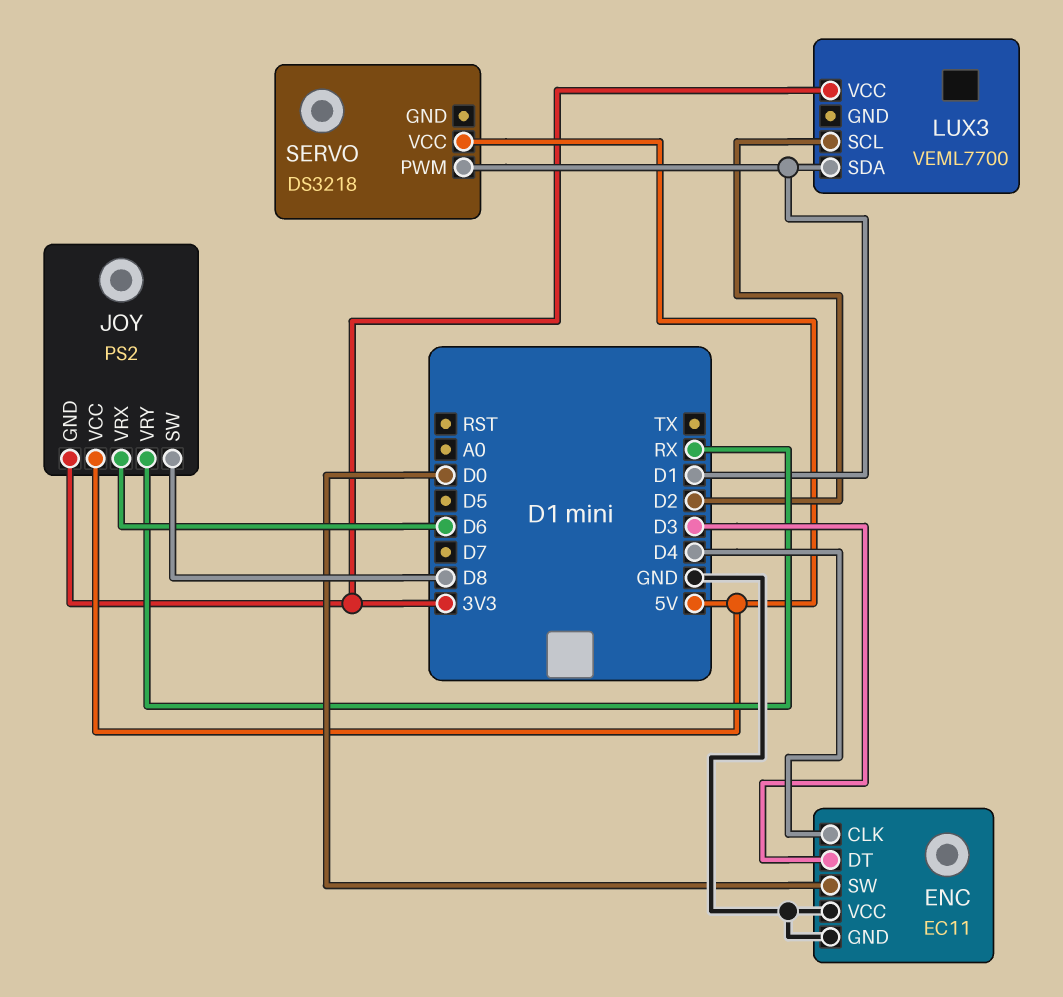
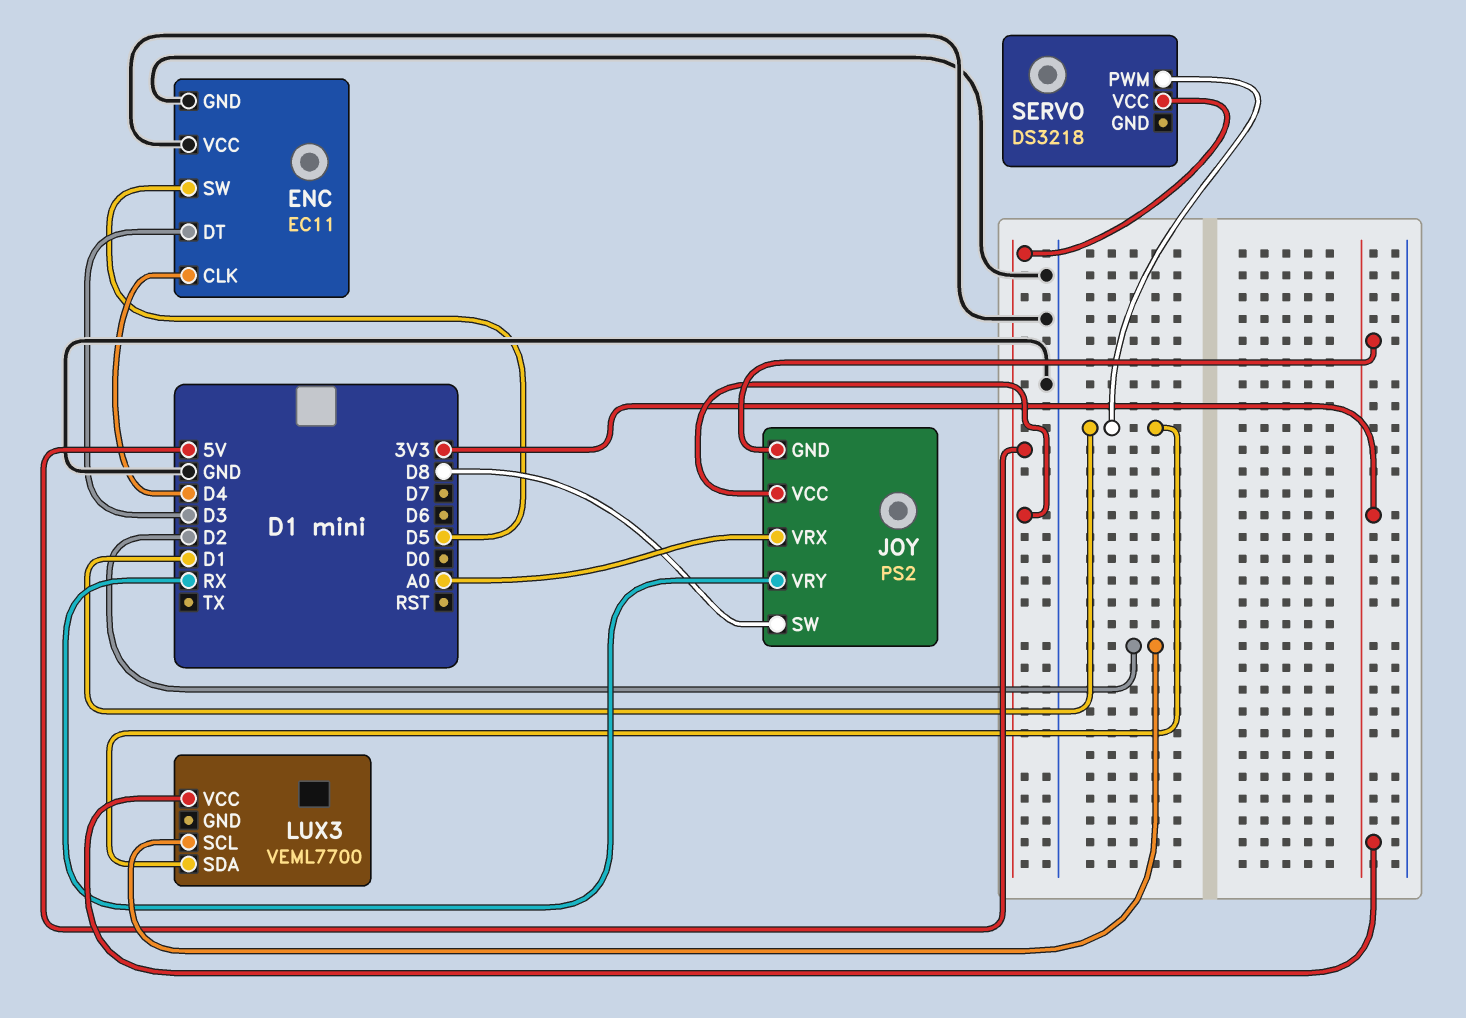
ENC pin SW: D0 -> D5
JOY pin VRX: D6 -> A0

